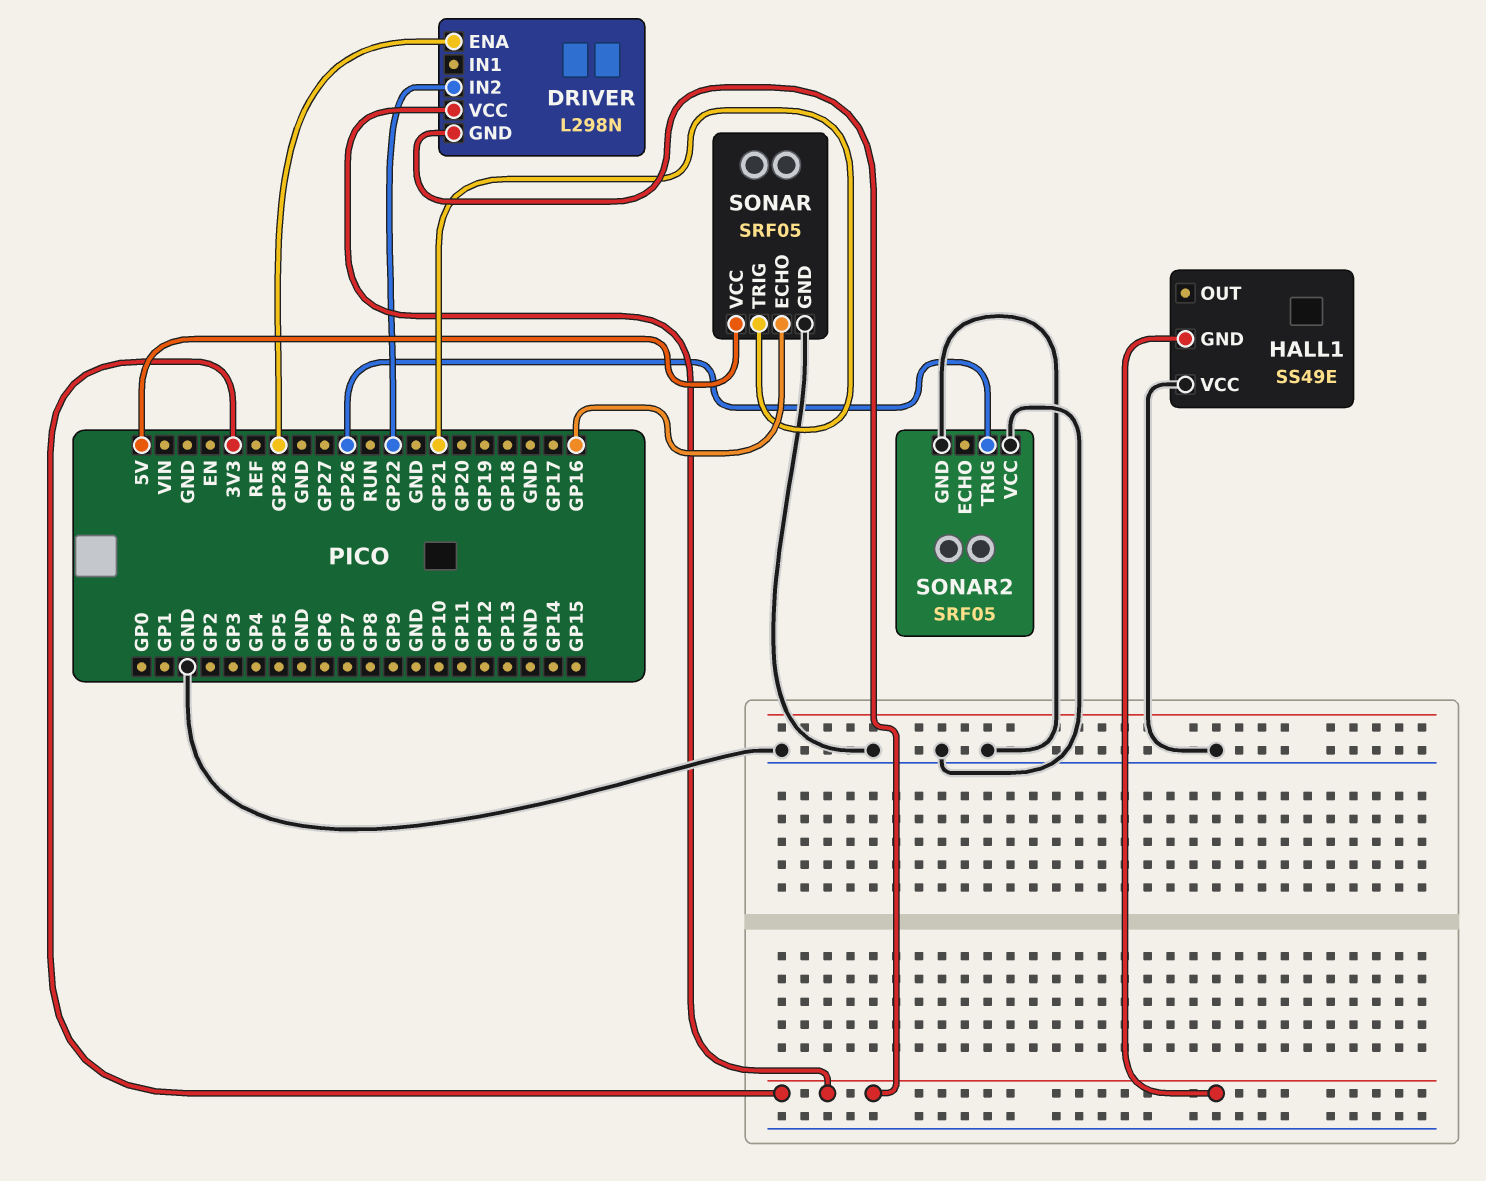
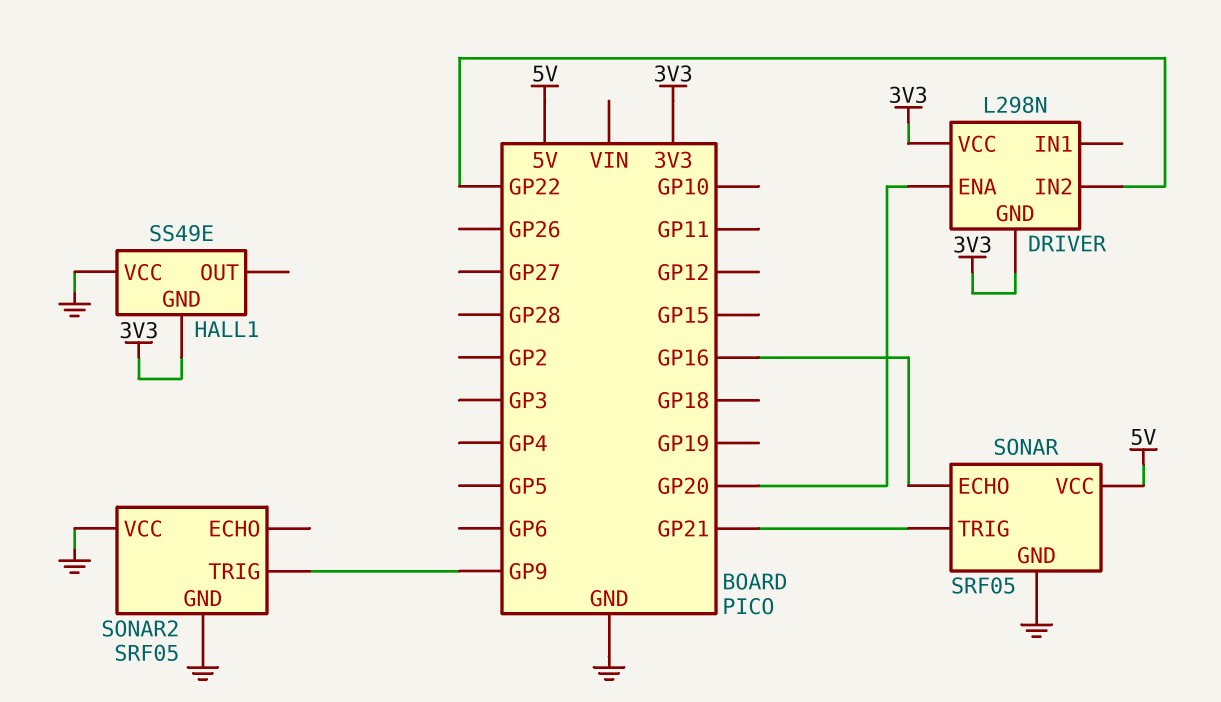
DRIVER pin ENA: GP28 -> GP20
SONAR2 pin TRIG: GP26 -> GP9

